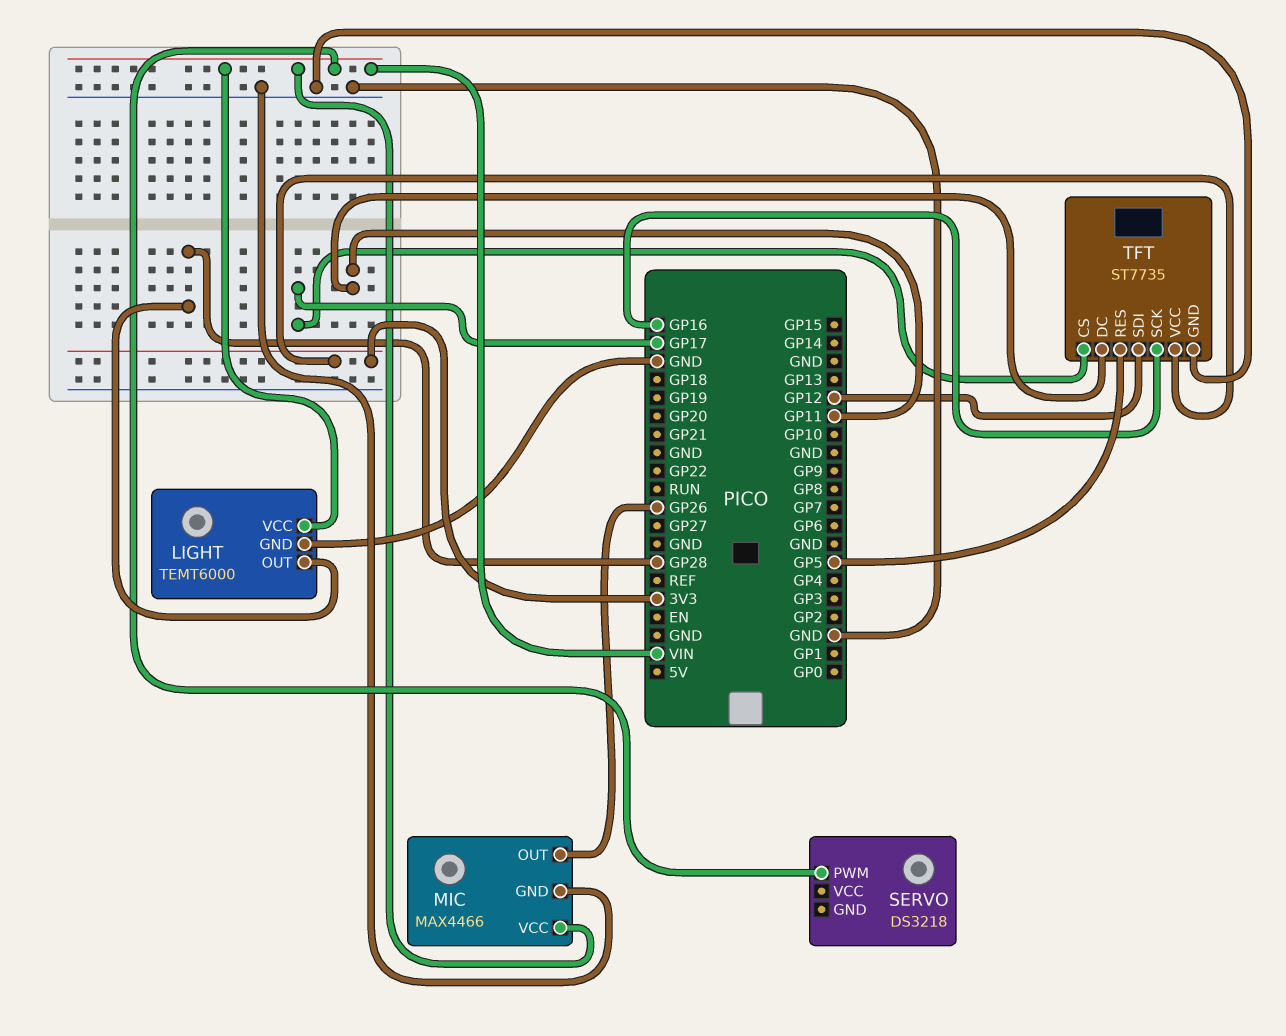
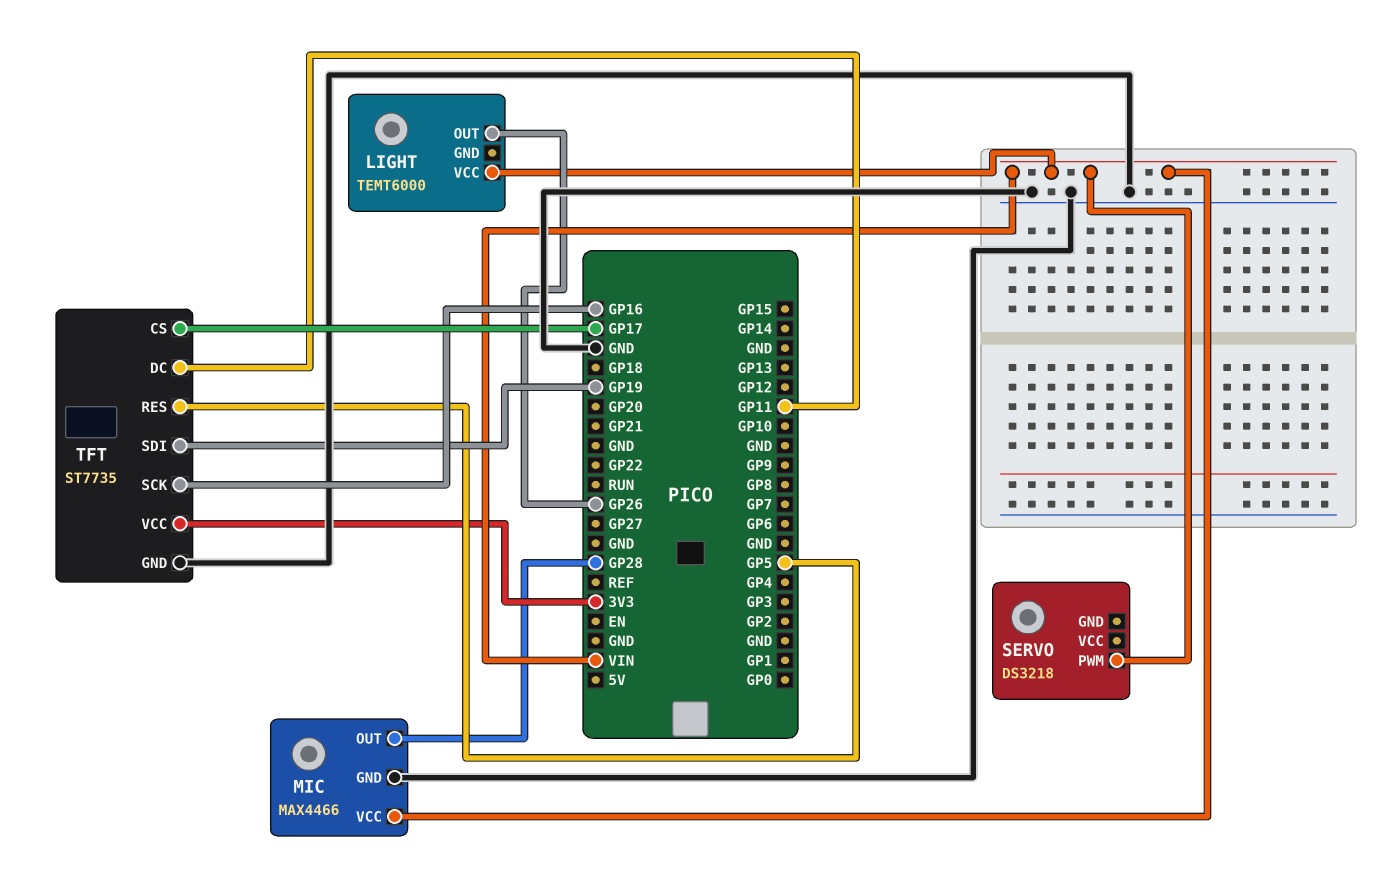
LIGHT pin GND: GND -> none
LIGHT pin OUT: GP28 -> GP26
MIC pin OUT: GP26 -> GP28
TFT pin SDI: GP12 -> GP19

